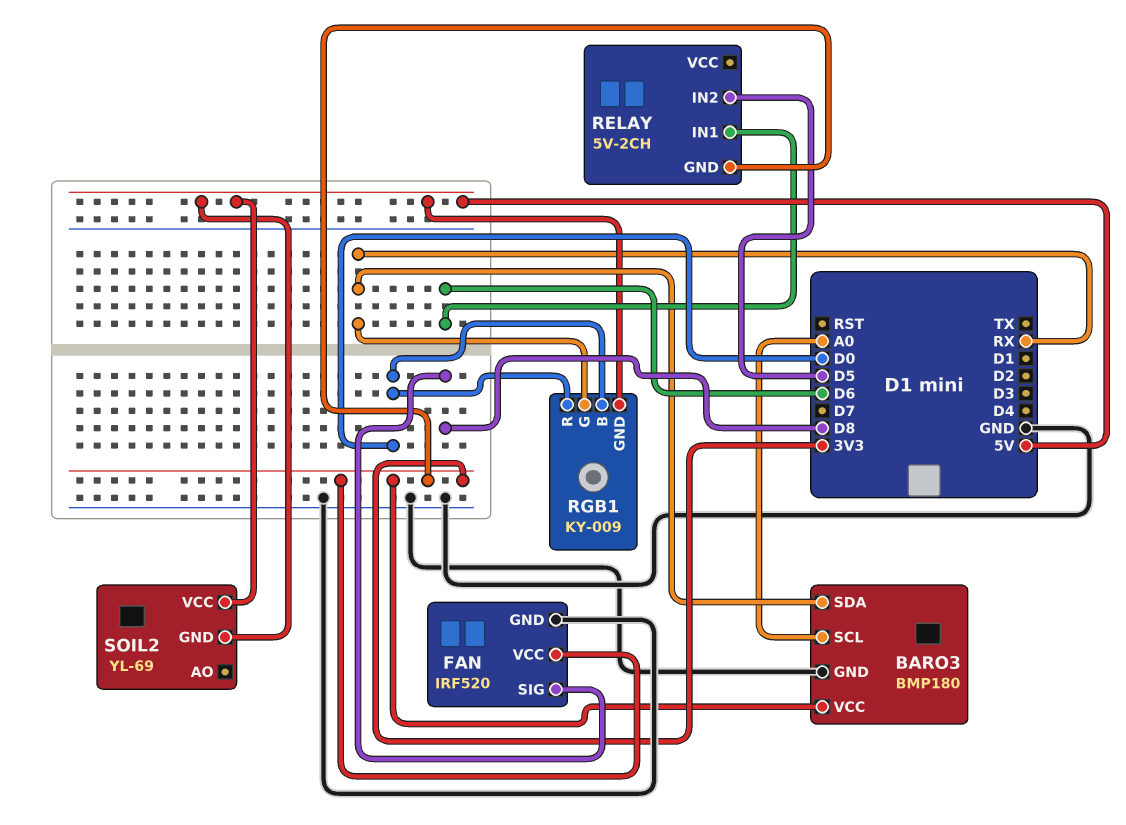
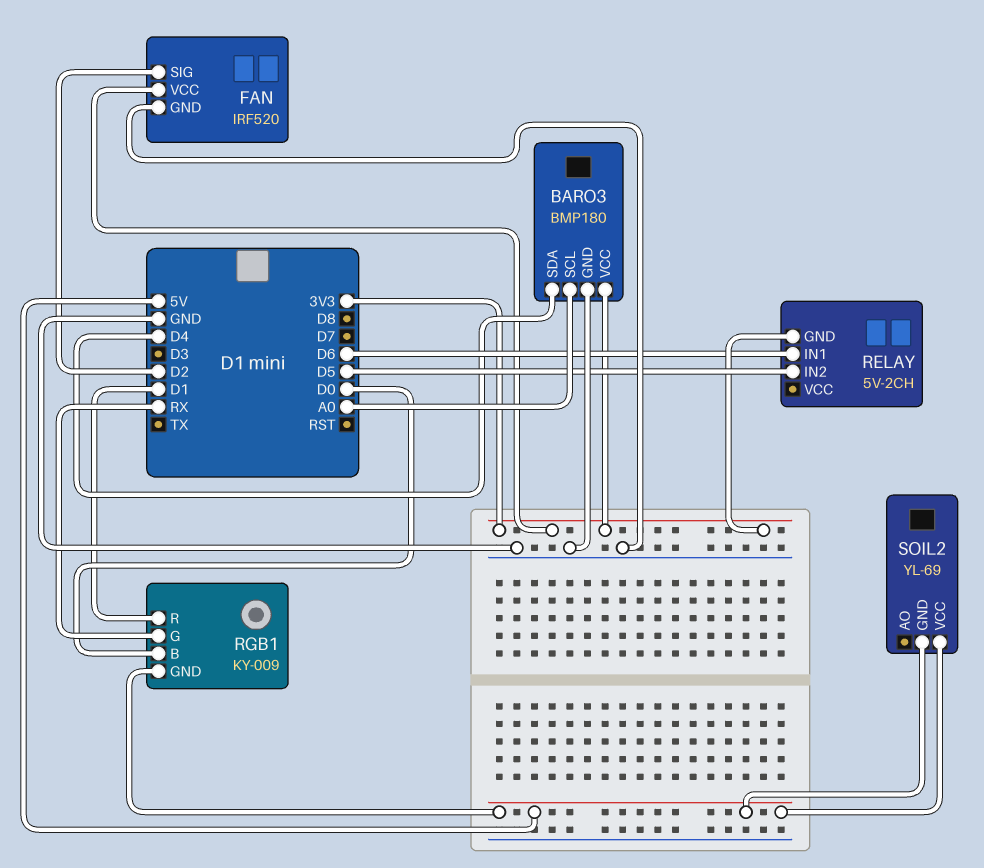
BARO3 pin SDA: RX -> D4
FAN pin SIG: D8 -> D2
RGB1 pin R: D0 -> D1

